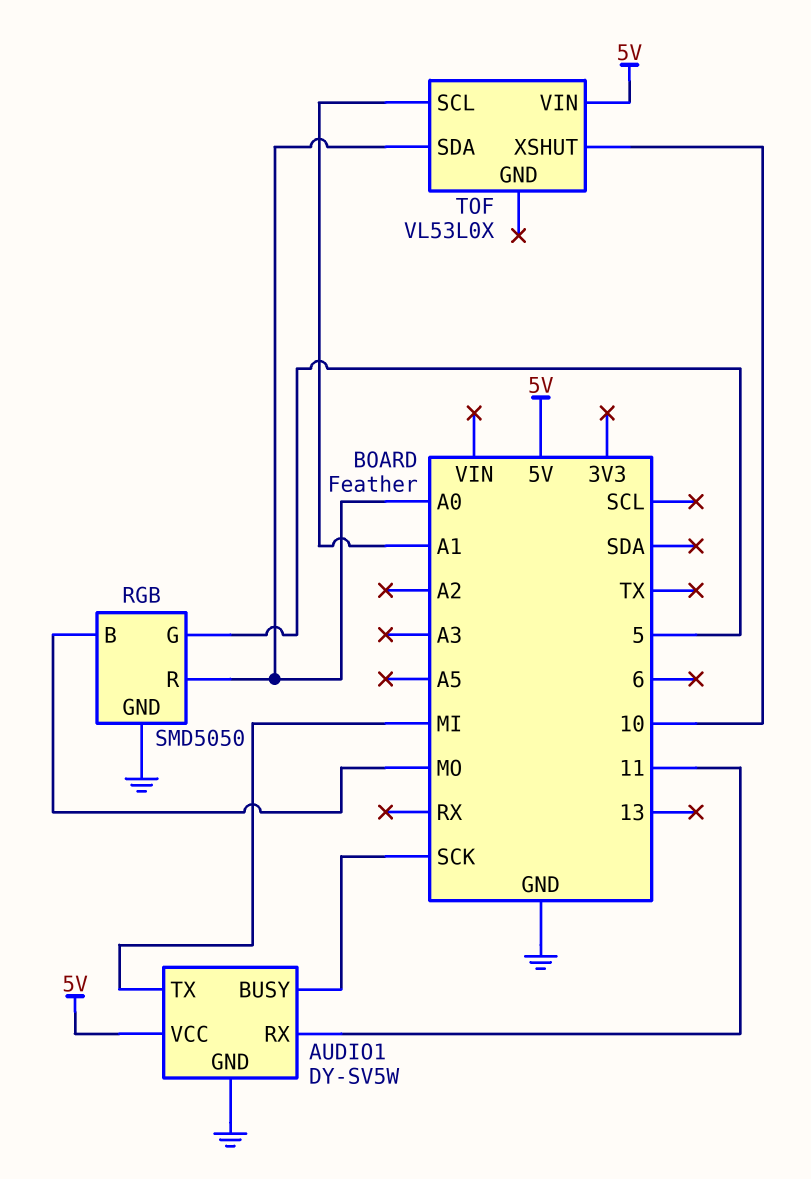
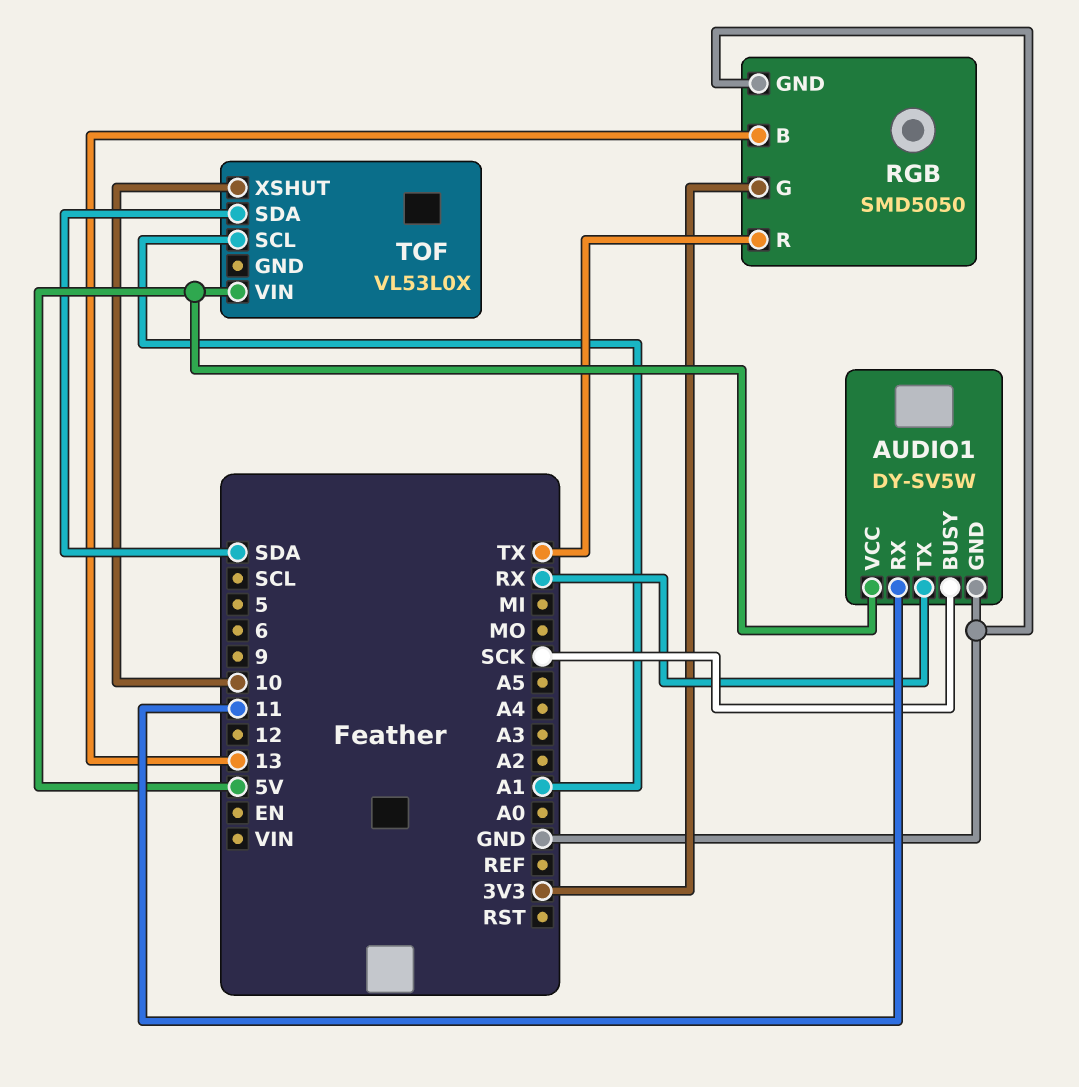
AUDIO1 pin TX: MI -> RX
RGB pin B: MO -> 13
RGB pin G: 5 -> 3V3
RGB pin R: A0 -> TX
TOF pin SDA: A0 -> SDA

